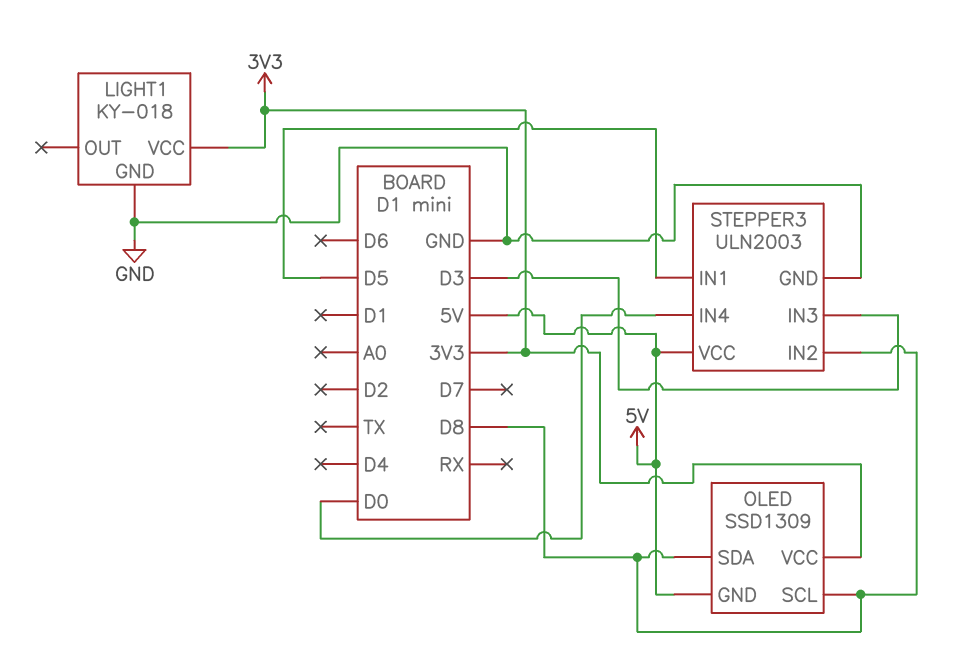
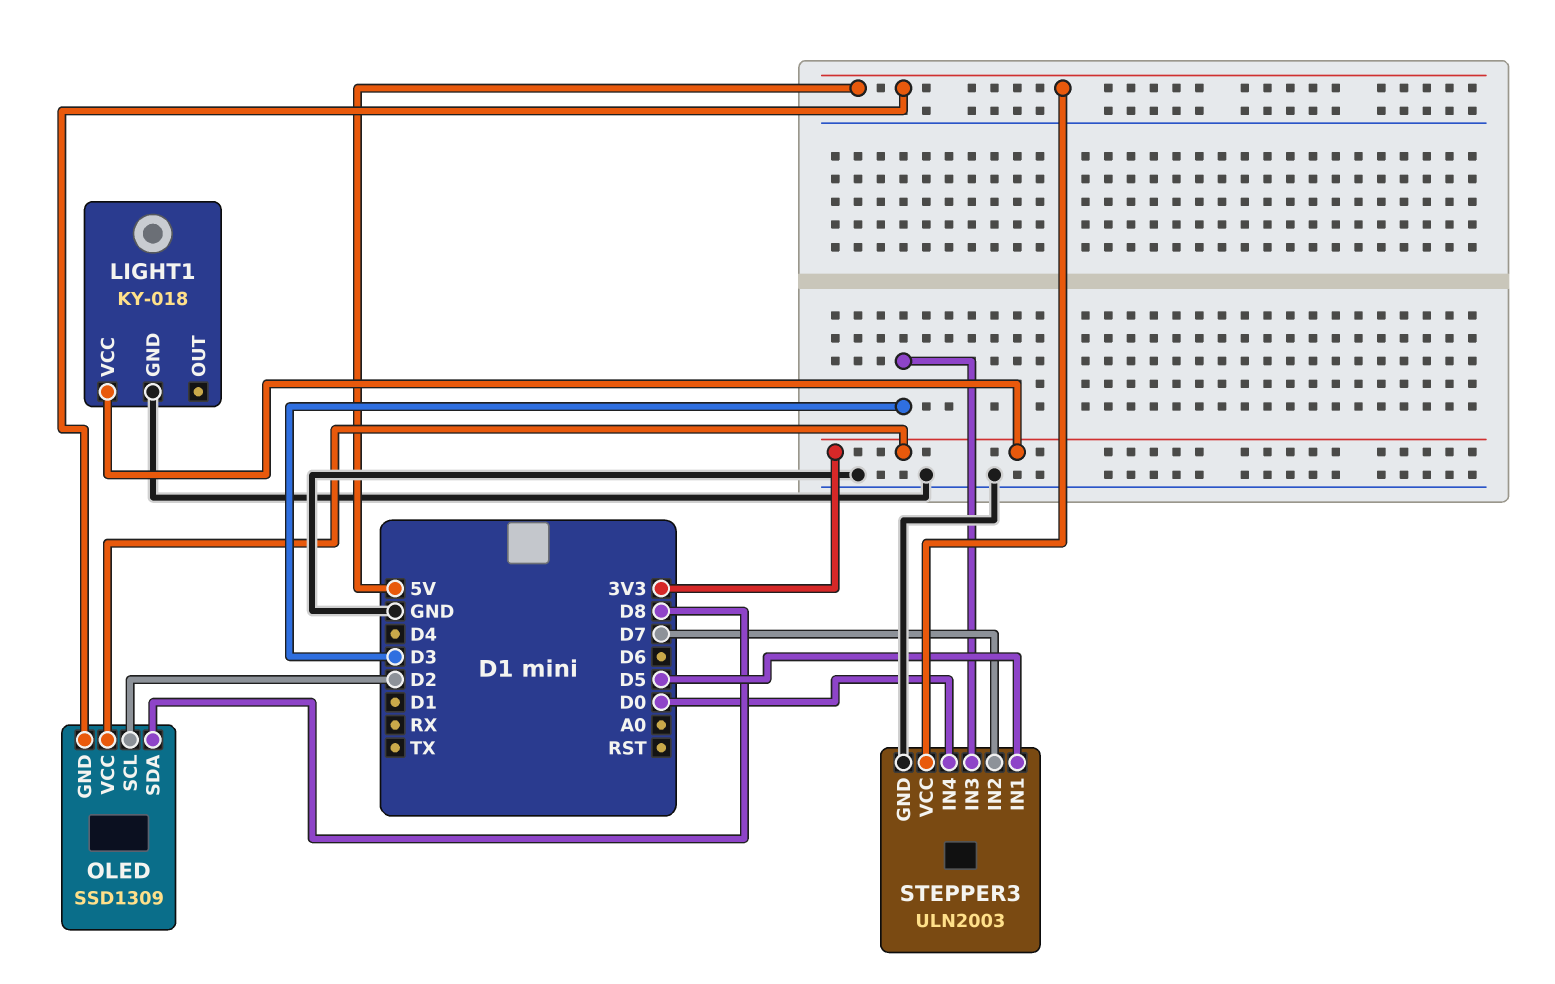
OLED pin SCL: D8 -> D2
STEPPER3 pin IN2: D8 -> D7

